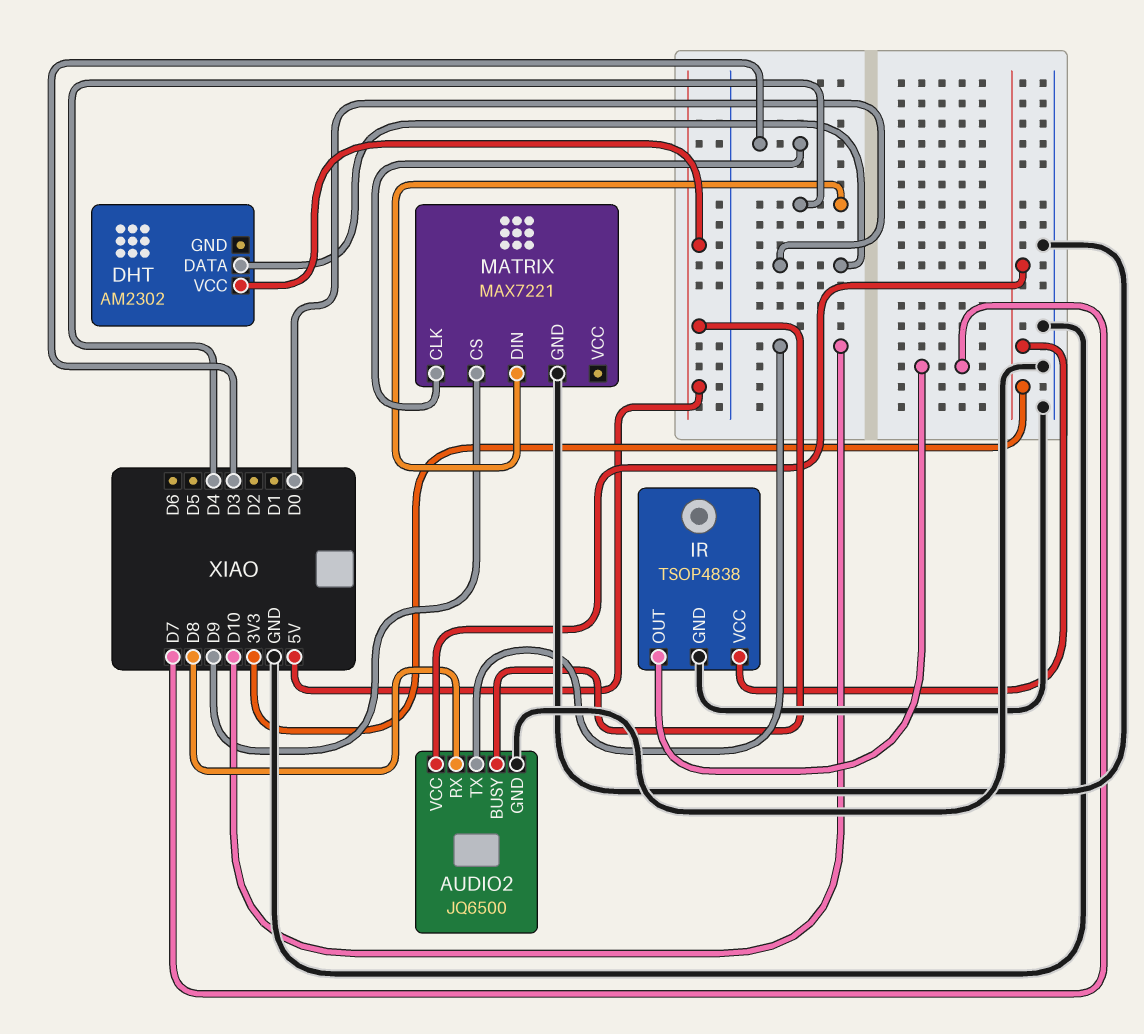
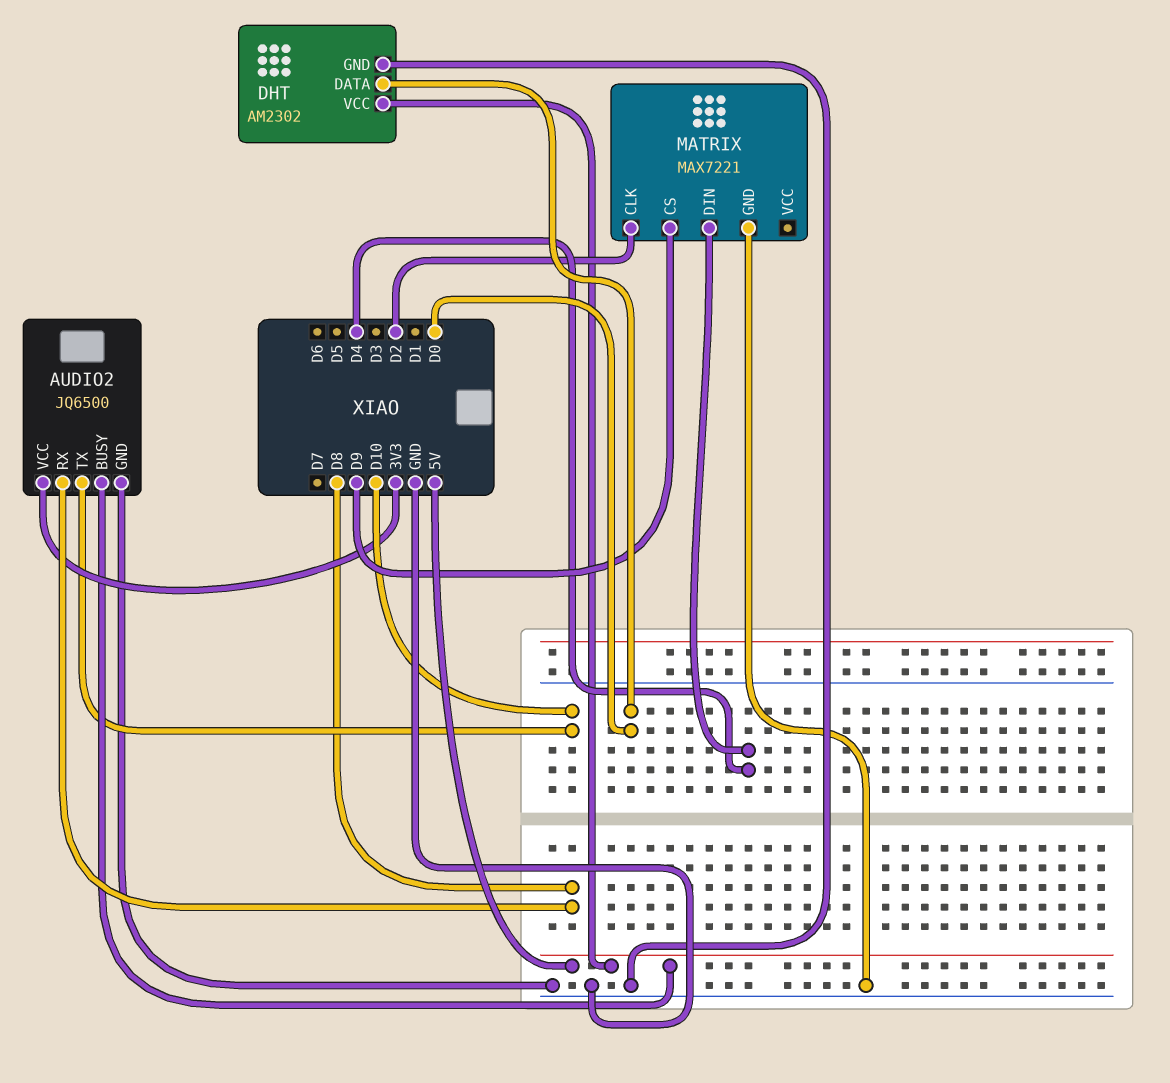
DHT pin GND: none -> GND
IR: TSOP4838 -> none
IR pin GND: GND -> none
IR pin OUT: D7 -> none
IR pin VCC: 3V3 -> none
MATRIX pin CLK: D3 -> D2

